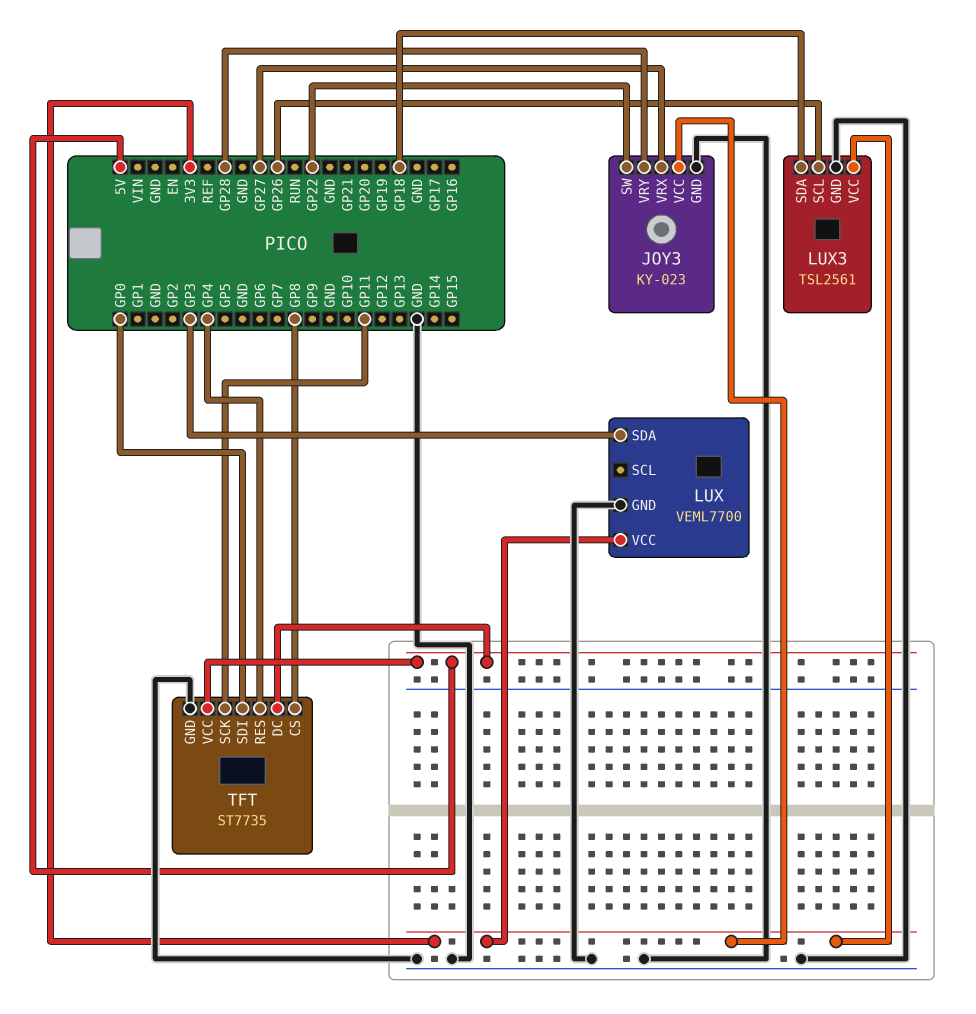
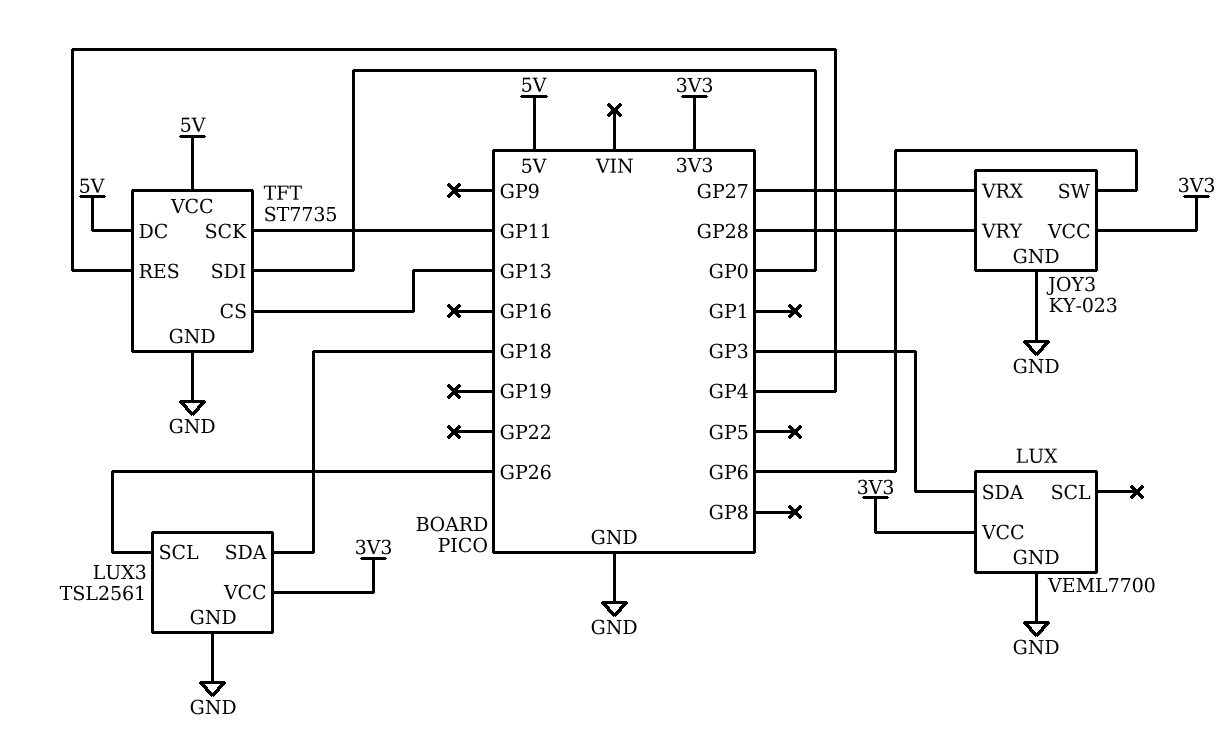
JOY3 pin SW: GP22 -> GP6
TFT pin CS: GP8 -> GP13

